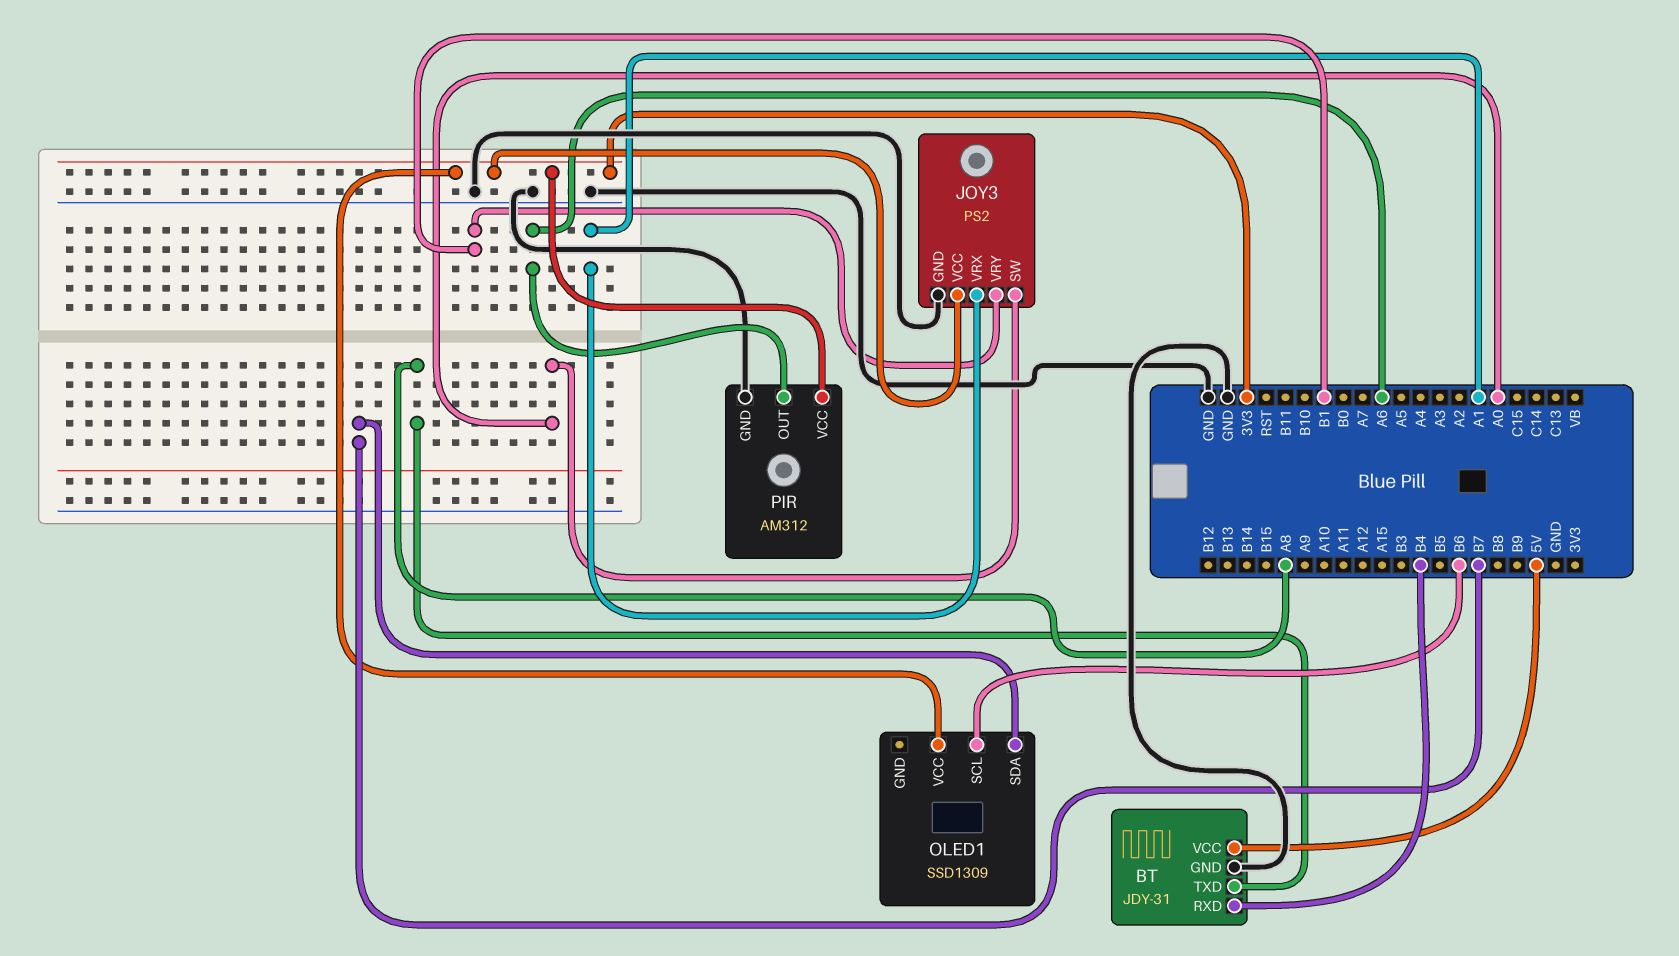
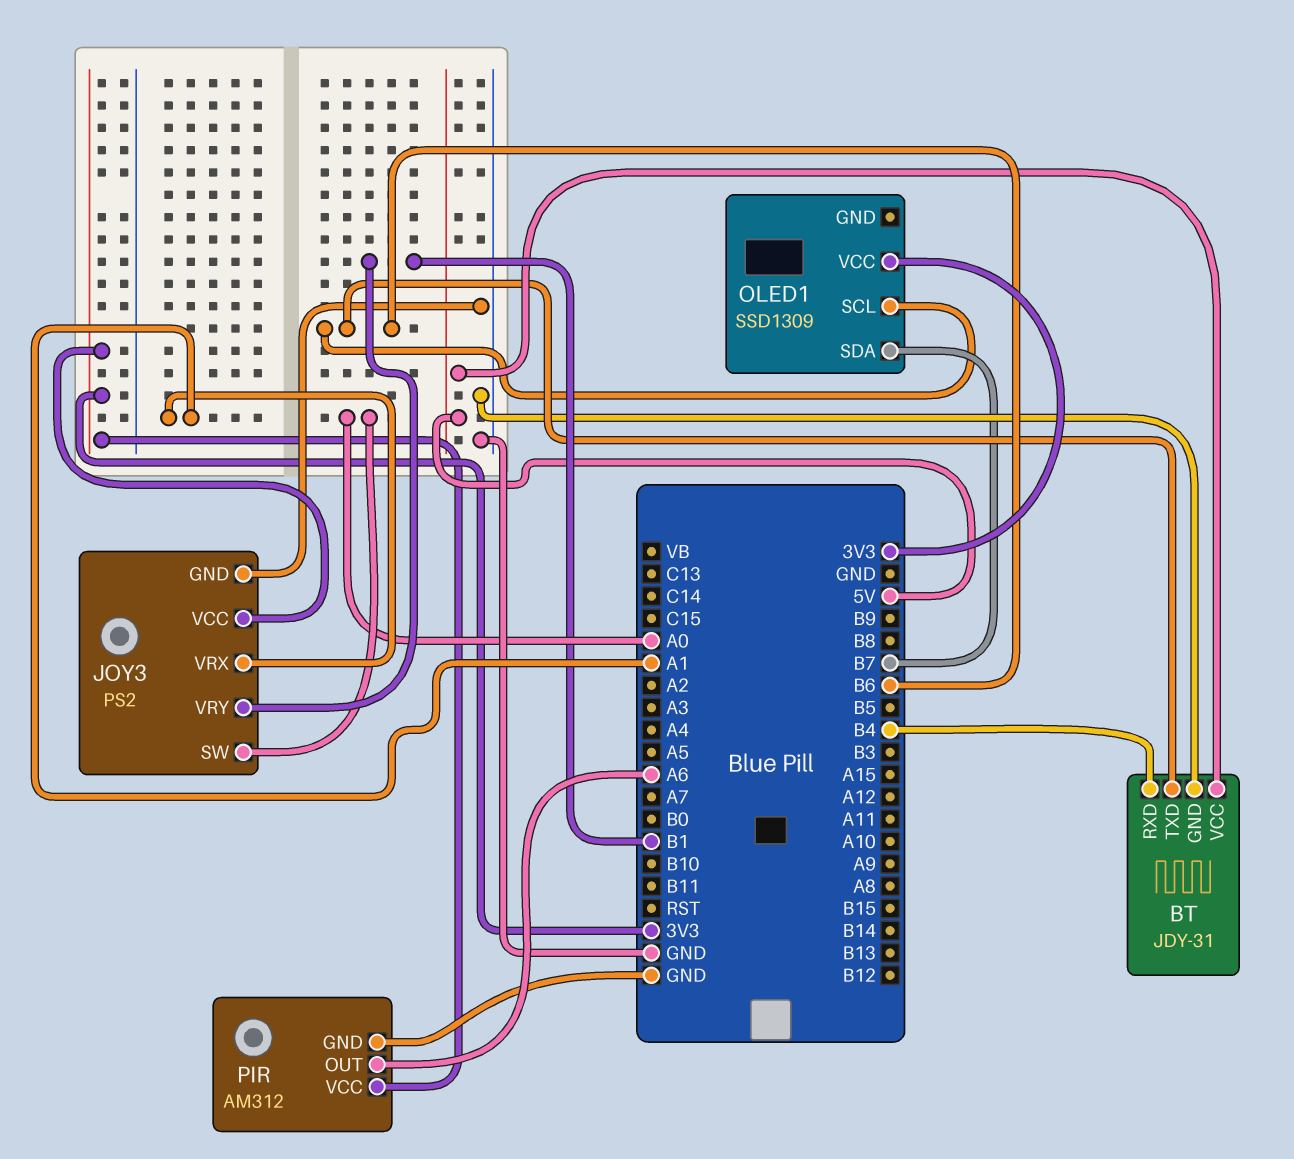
BT pin TXD: A8 -> B6

